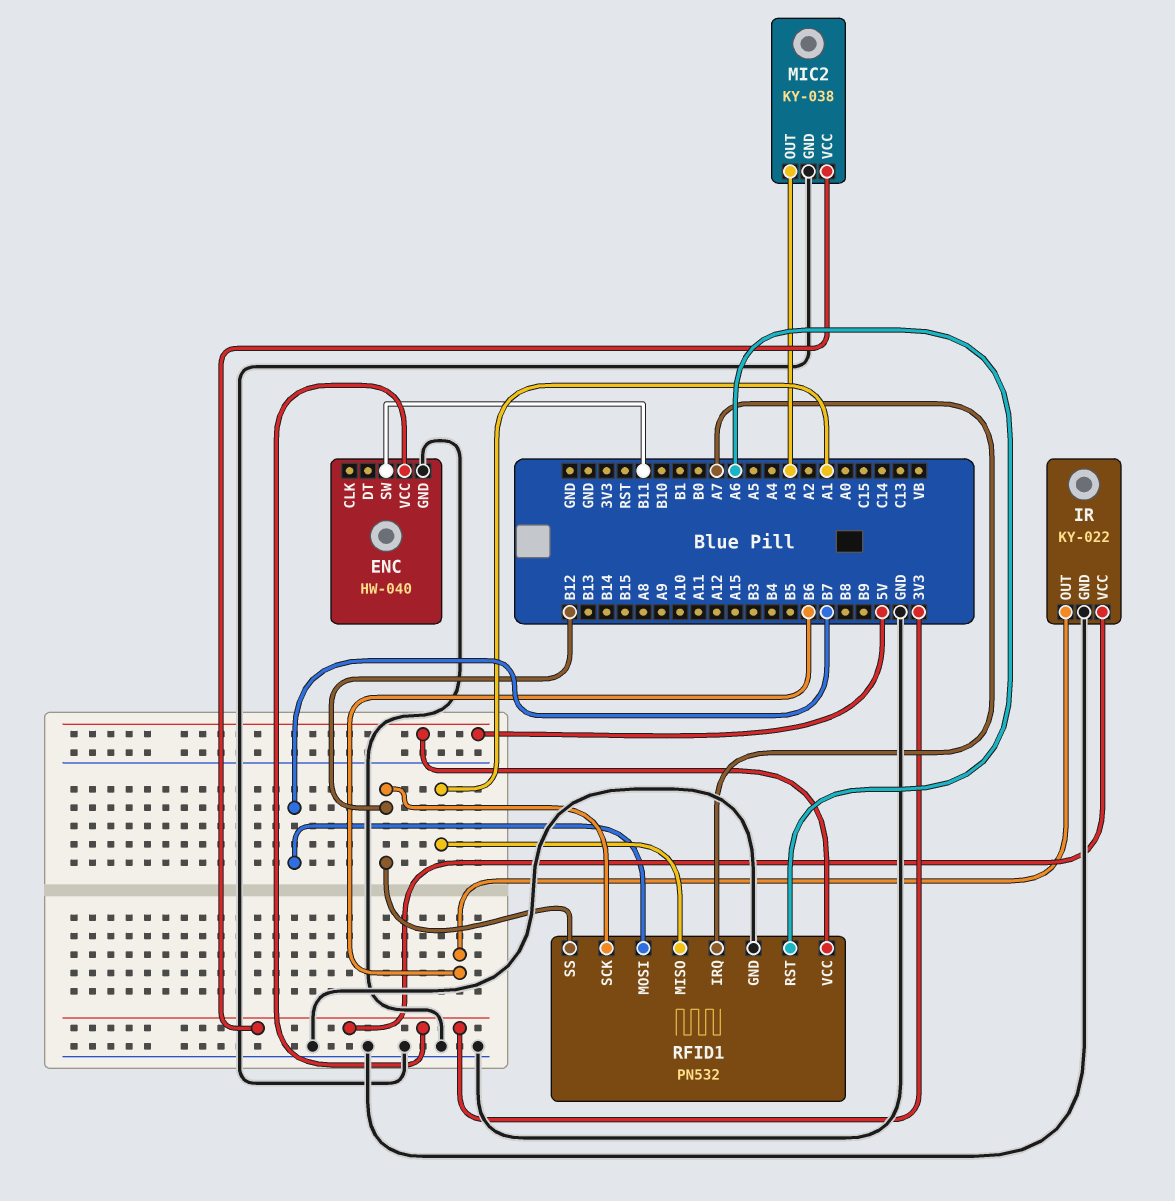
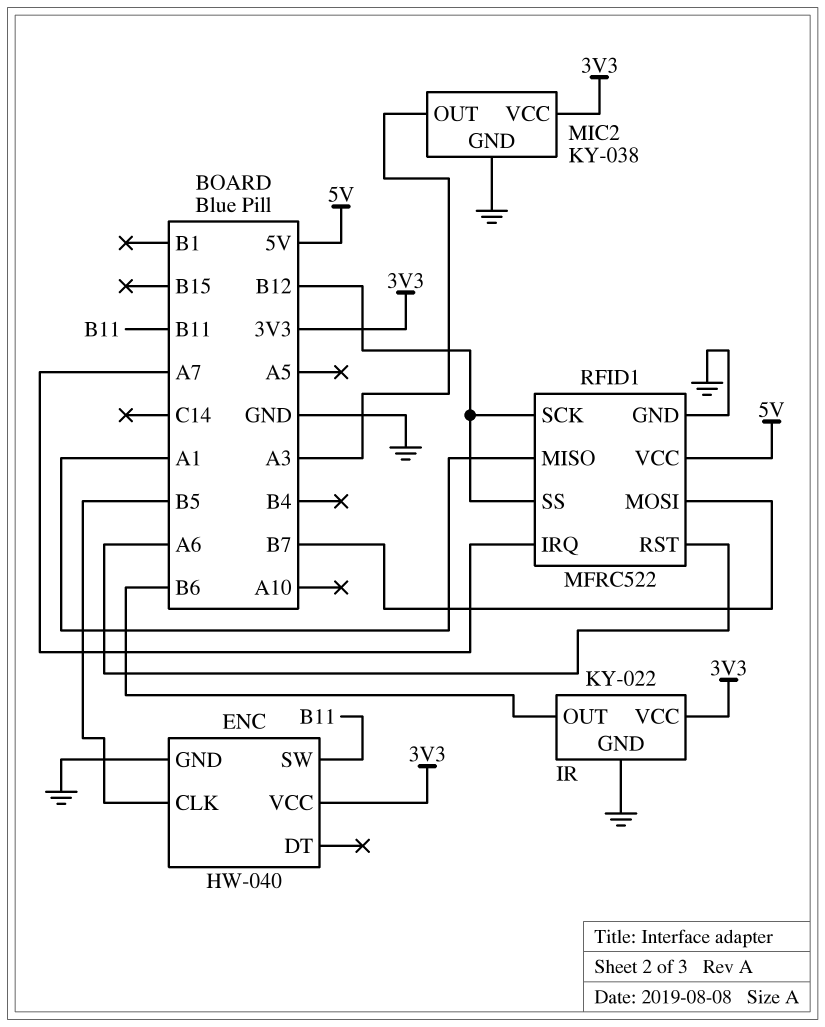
ENC pin CLK: none -> B5
RFID1: PN532 -> MFRC522

